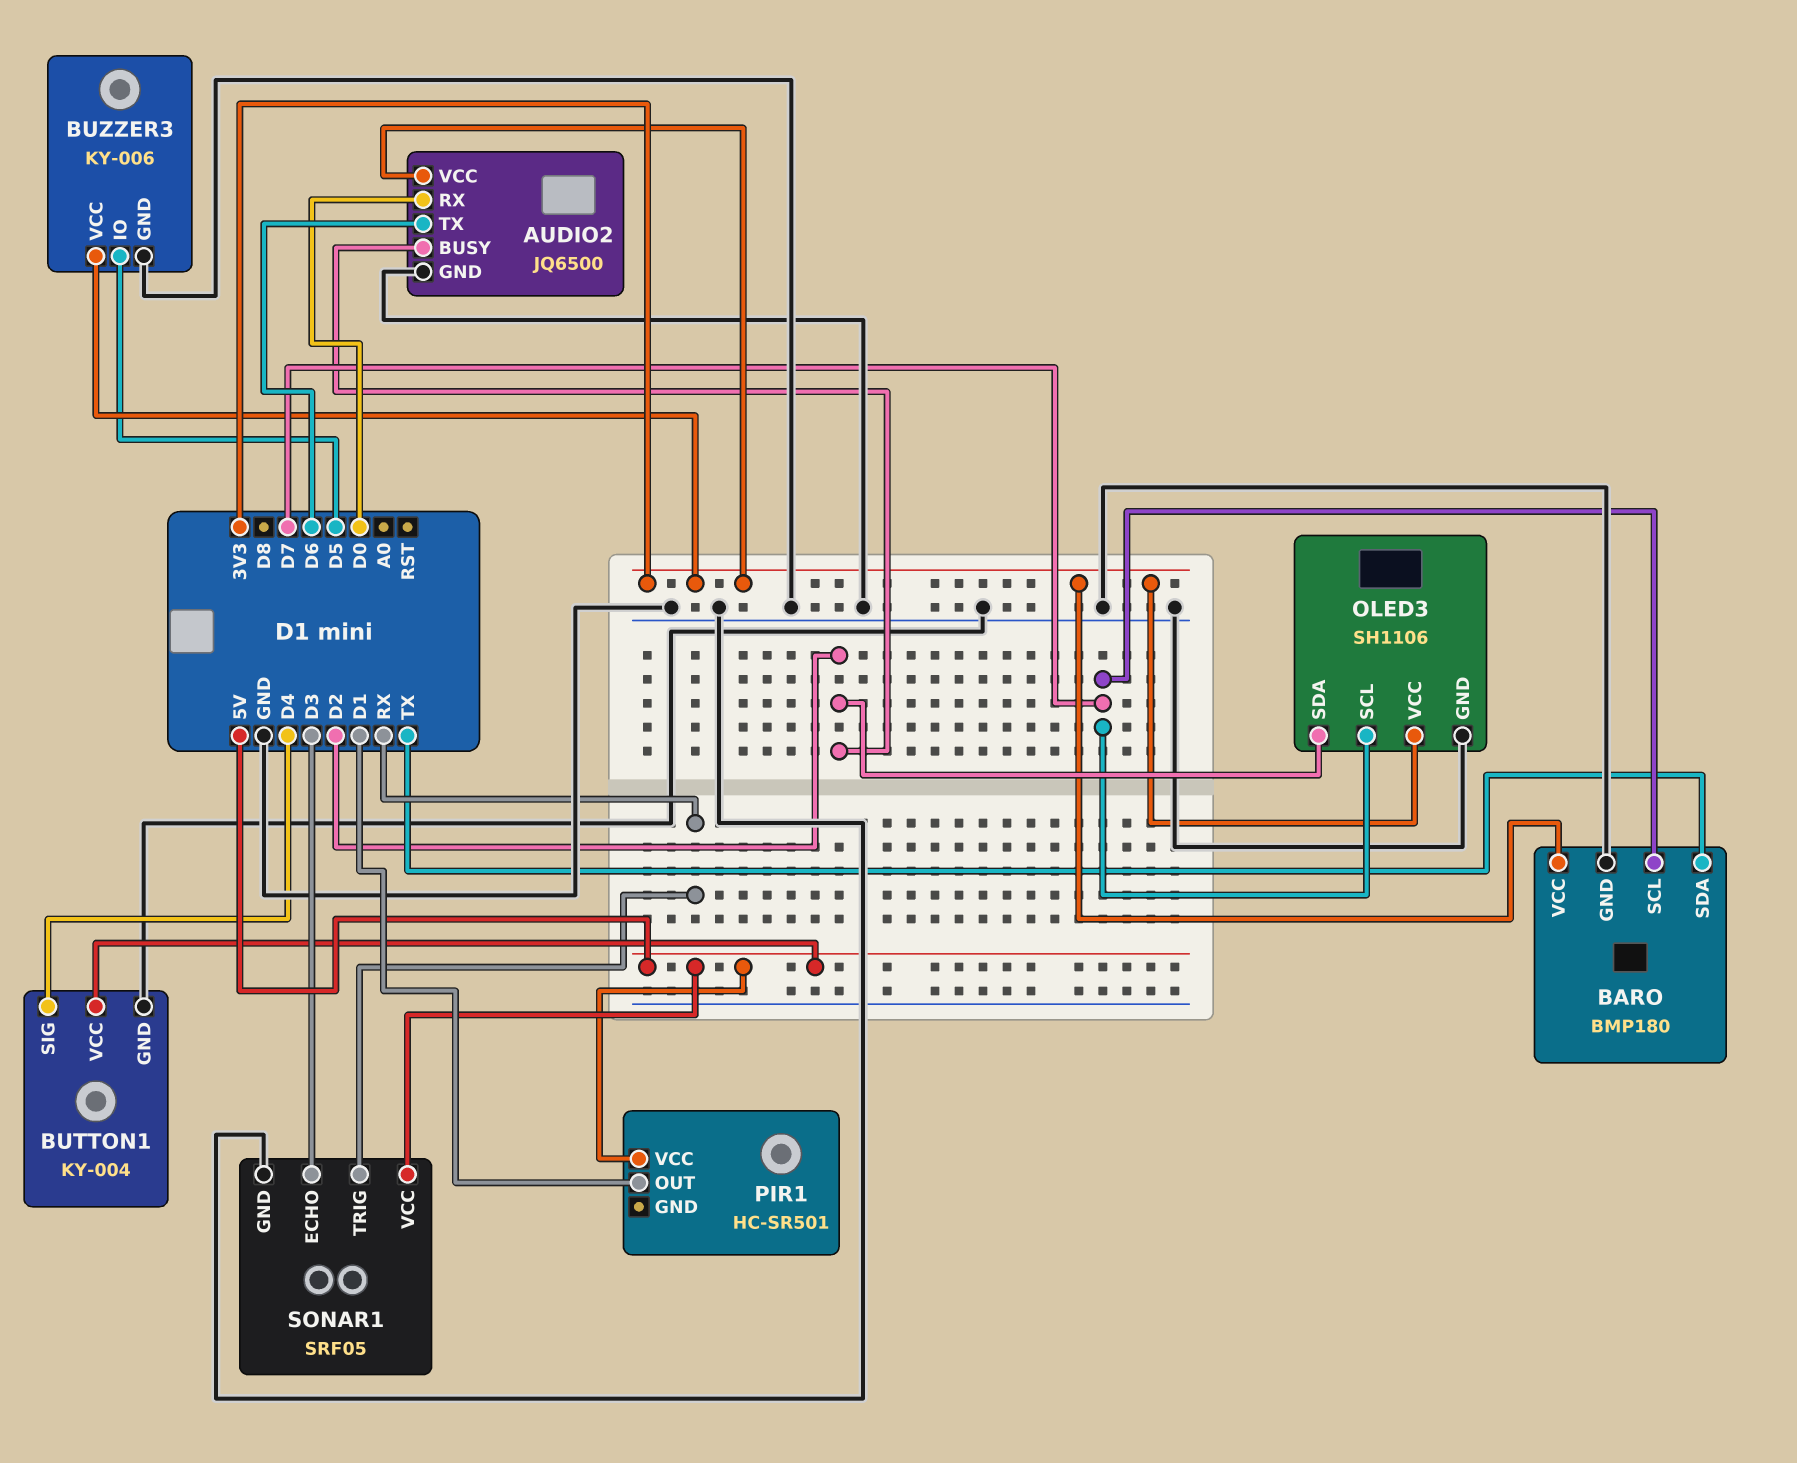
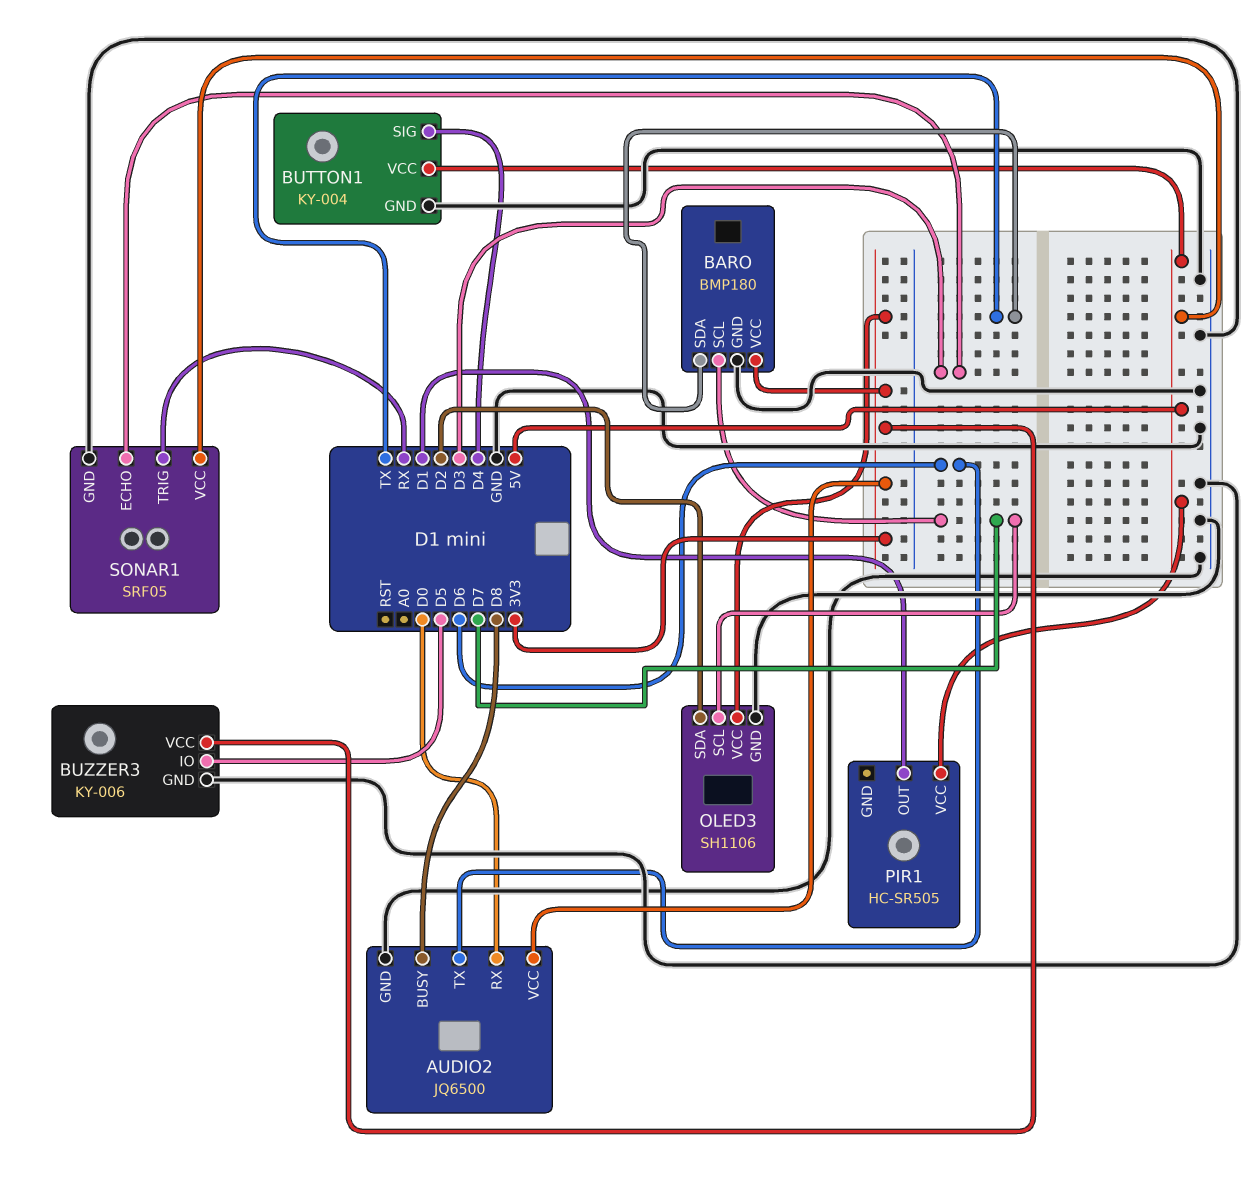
AUDIO2 pin BUSY: D2 -> D8
PIR1: HC-SR501 -> HC-SR505

